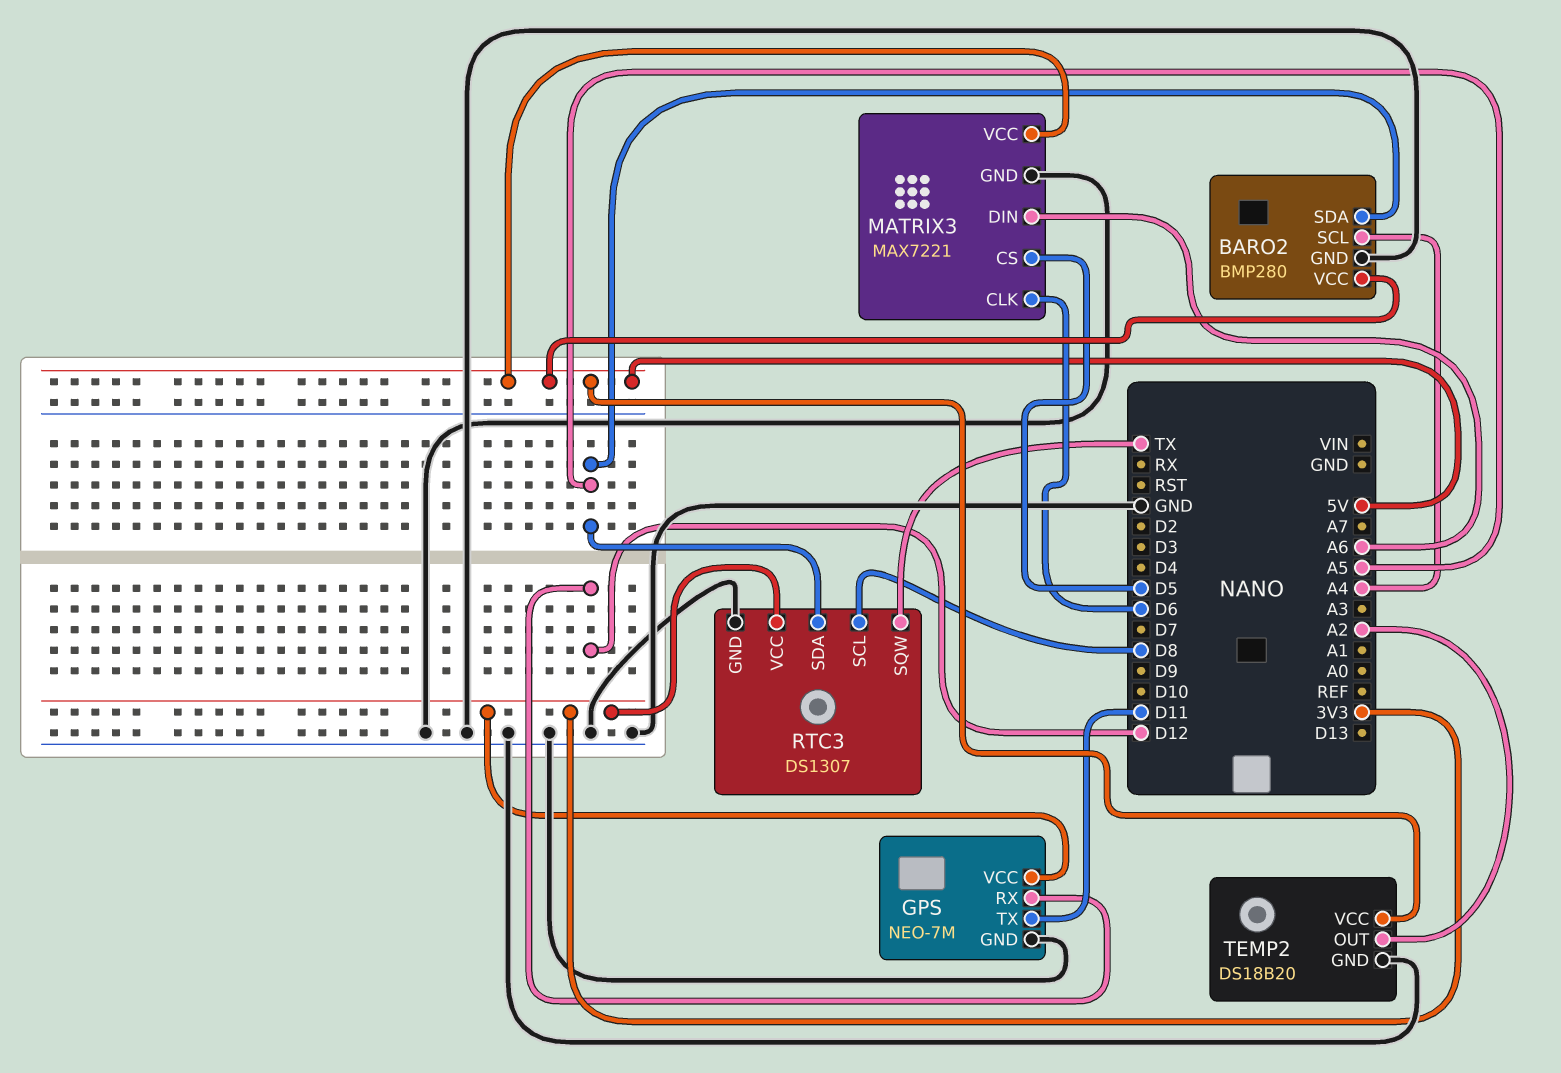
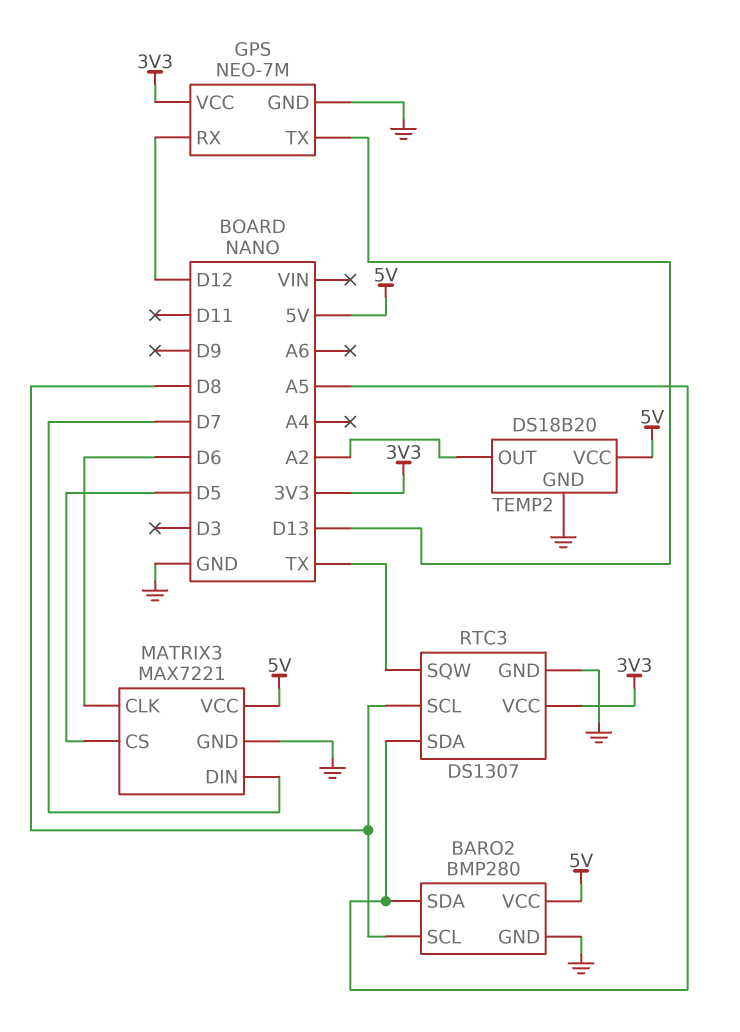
BARO2 pin SCL: A4 -> D8
GPS pin TX: D11 -> D13
MATRIX3 pin DIN: A6 -> D7

